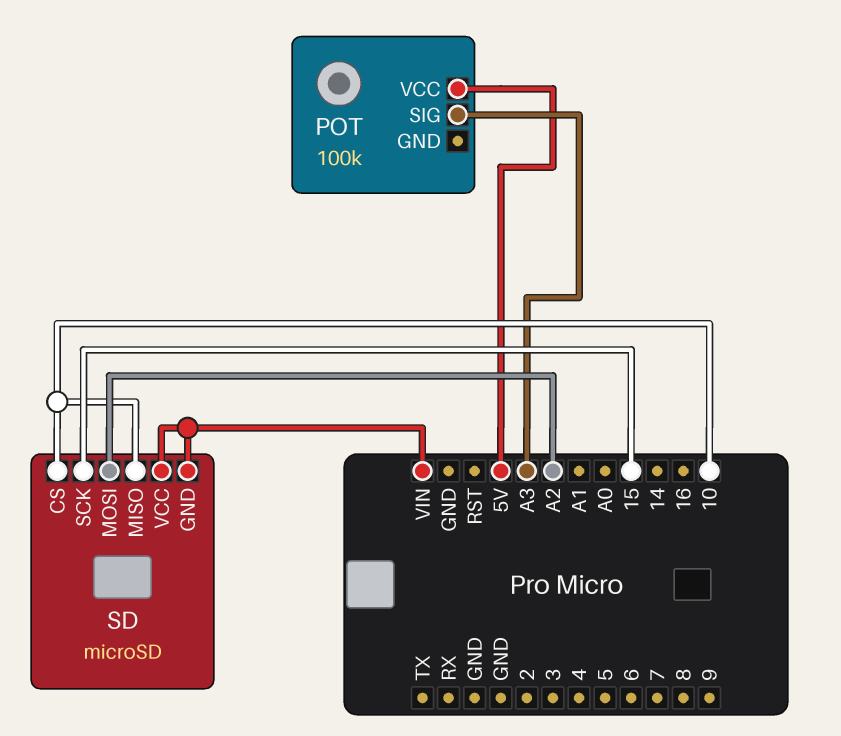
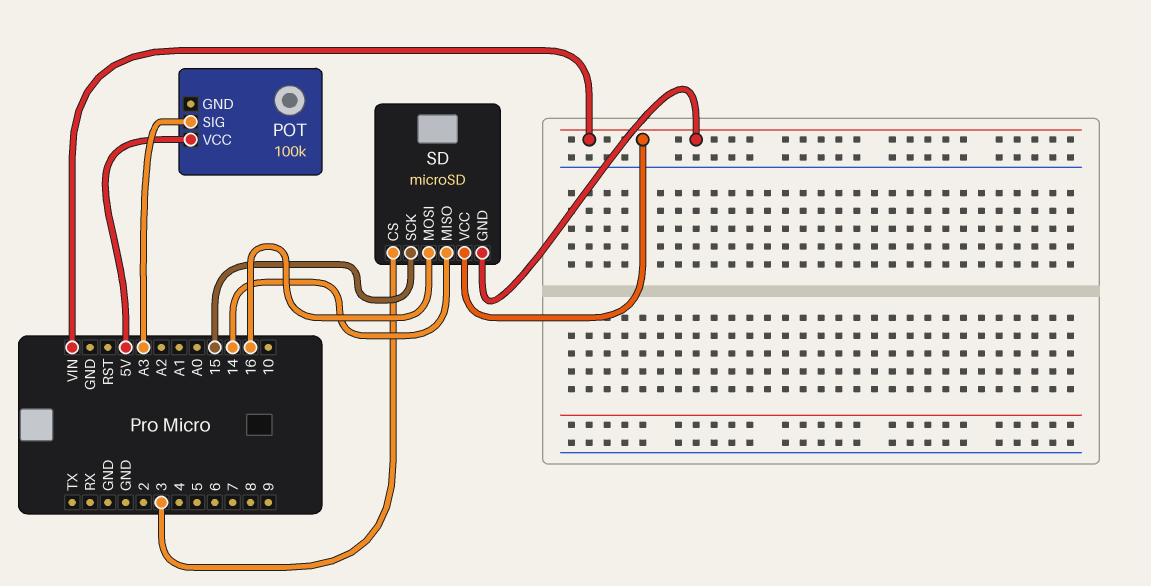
SD pin CS: 10 -> 3
SD pin MISO: 10 -> 14
SD pin MOSI: A2 -> 16

